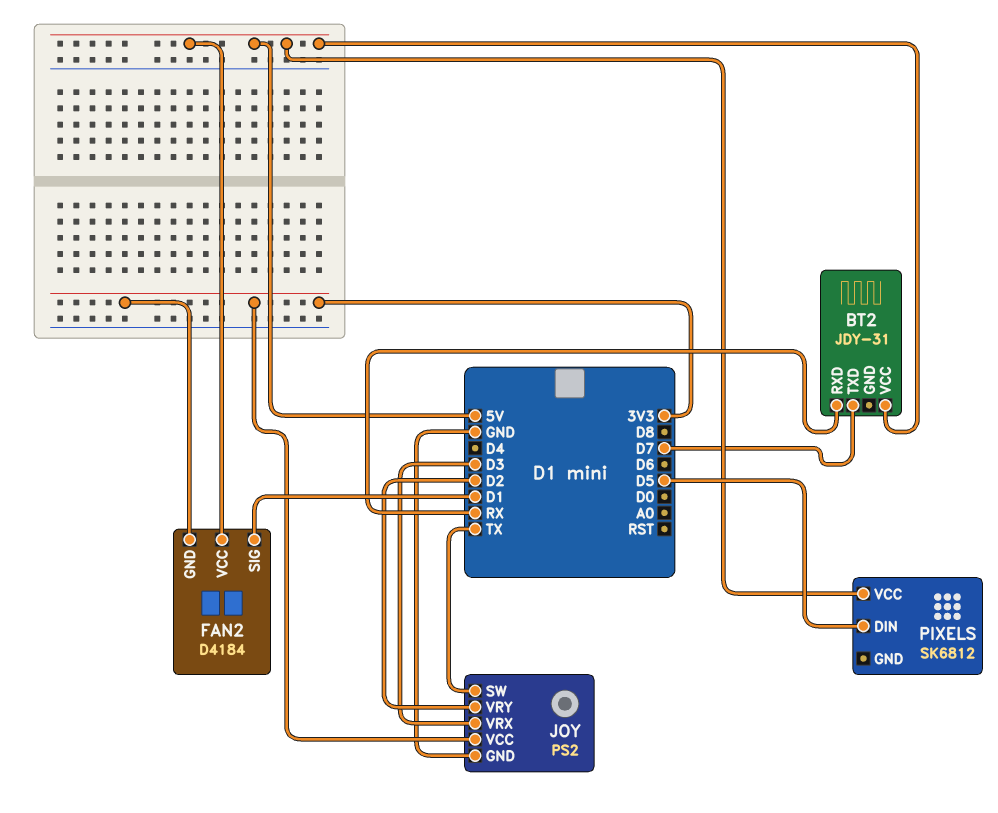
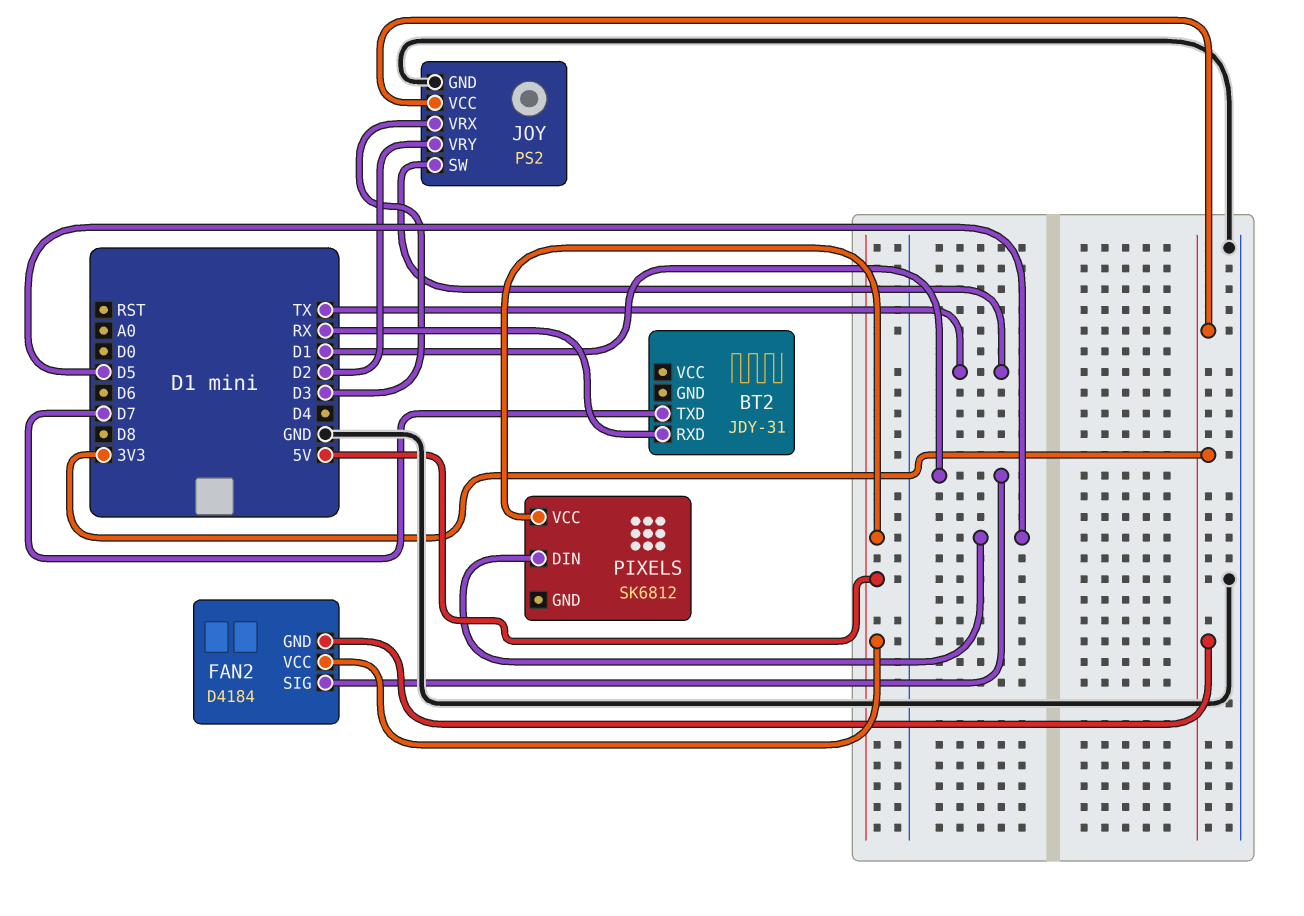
BT2 pin VCC: 5V -> none

